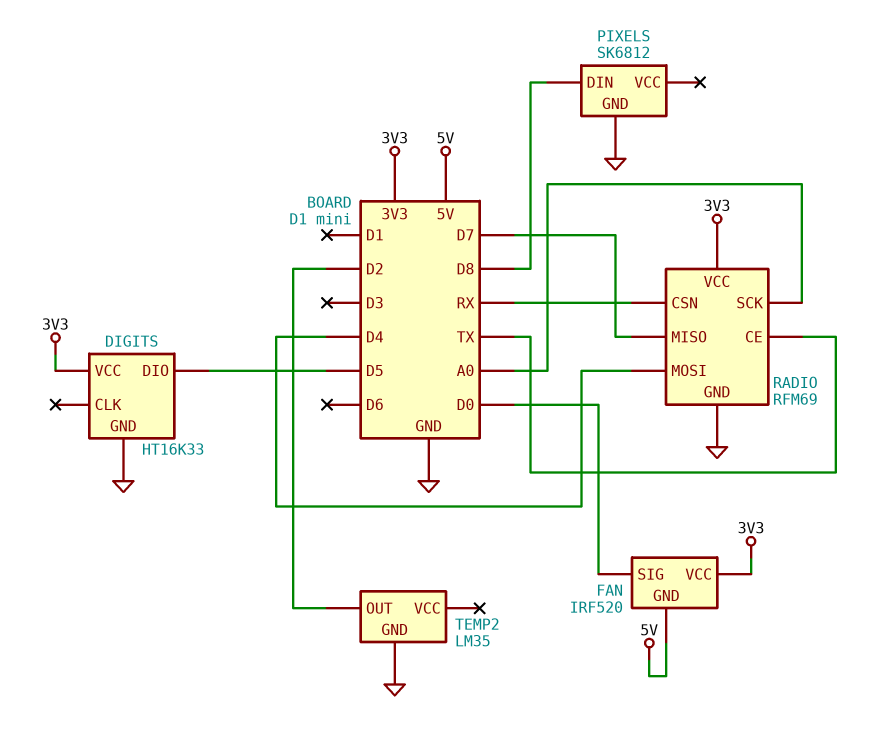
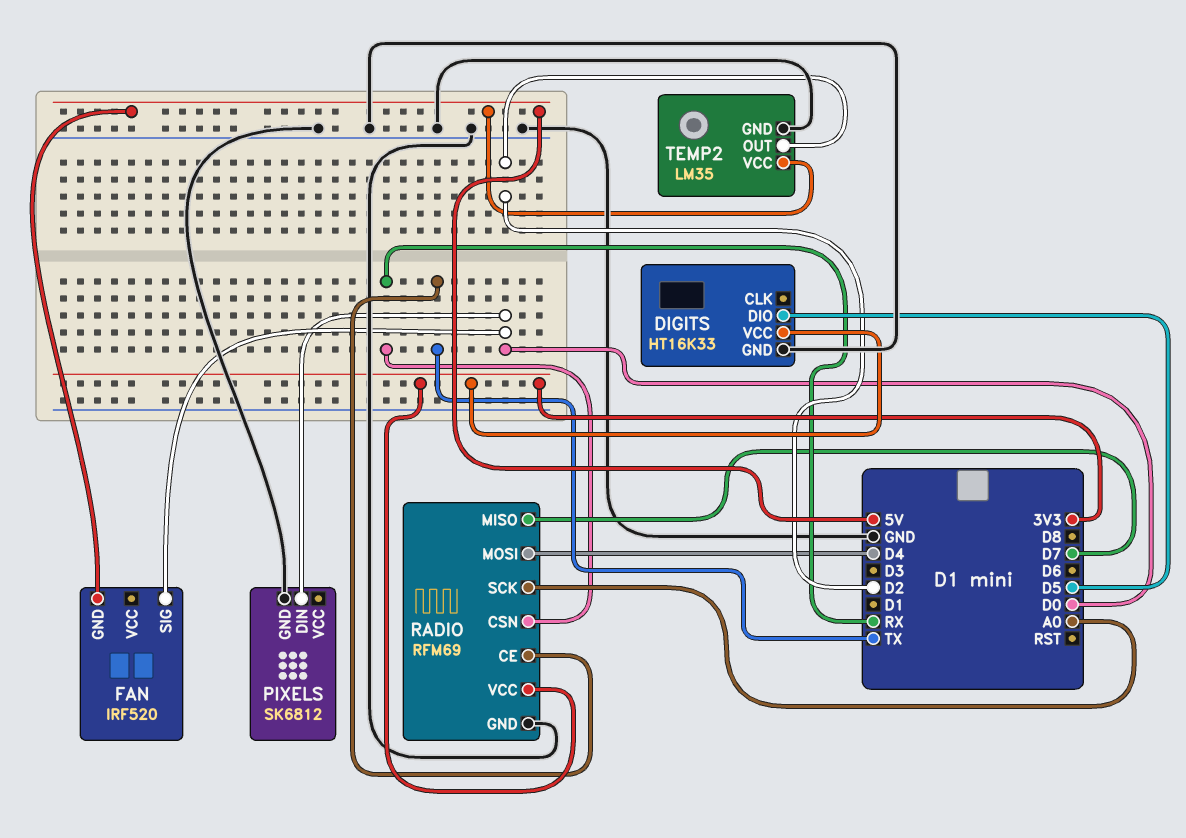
FAN pin VCC: 3V3 -> none
PIXELS pin DIN: D8 -> D0
TEMP2 pin VCC: none -> 5V

